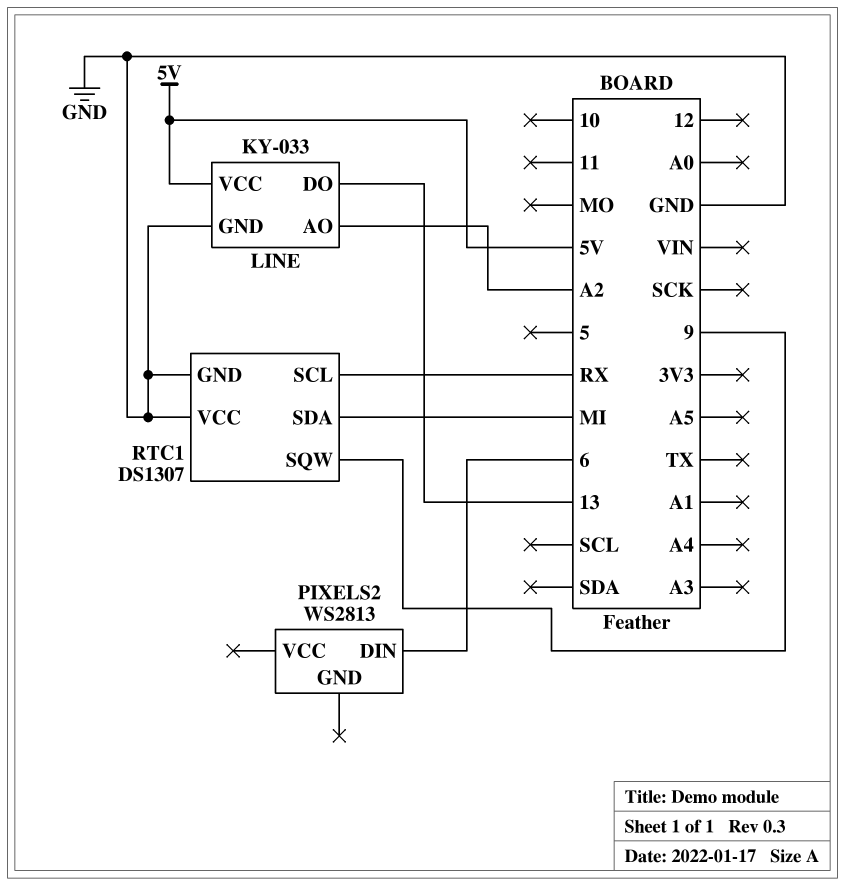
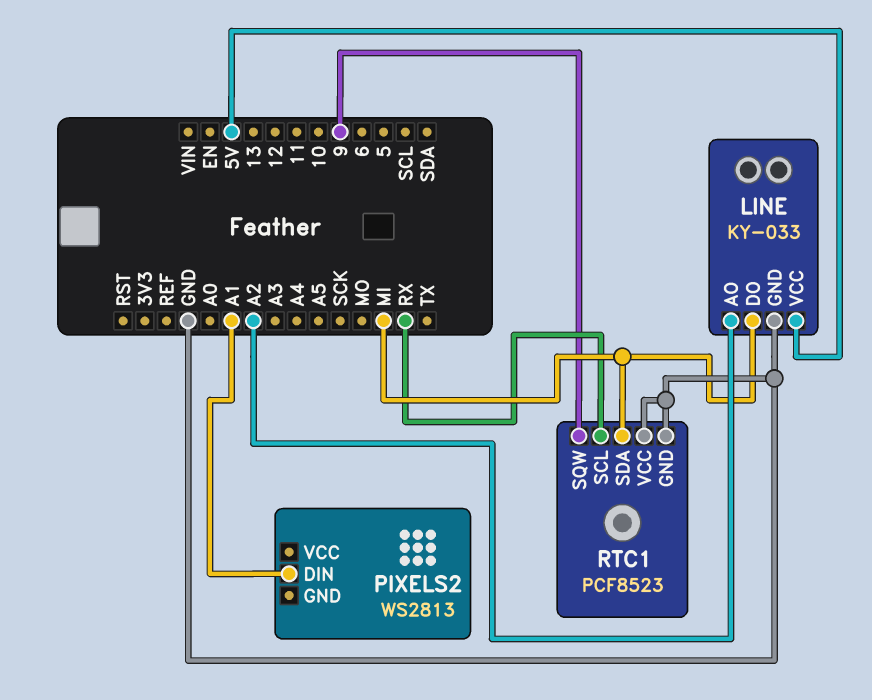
LINE pin DO: 13 -> MI
PIXELS2 pin DIN: 6 -> A1
RTC1: DS1307 -> PCF8523

